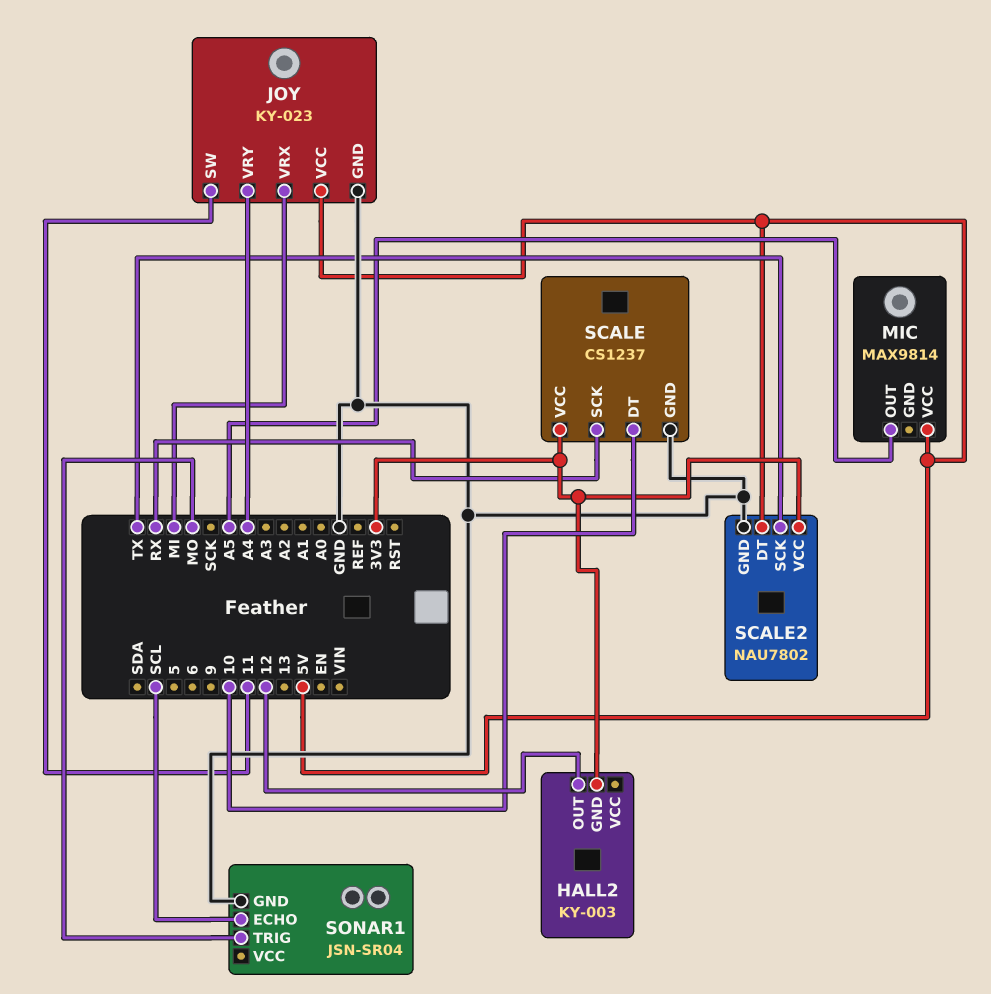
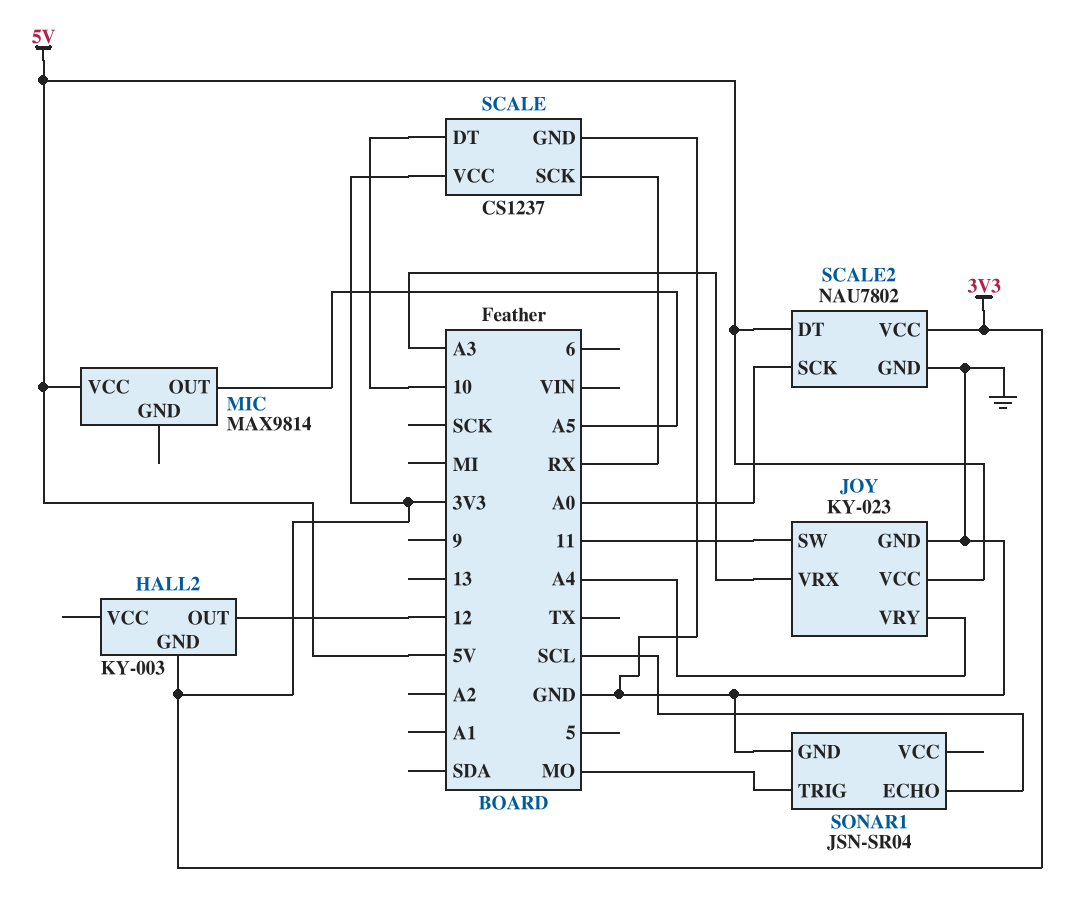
JOY pin VRX: MI -> A3
SCALE2 pin SCK: TX -> A0

